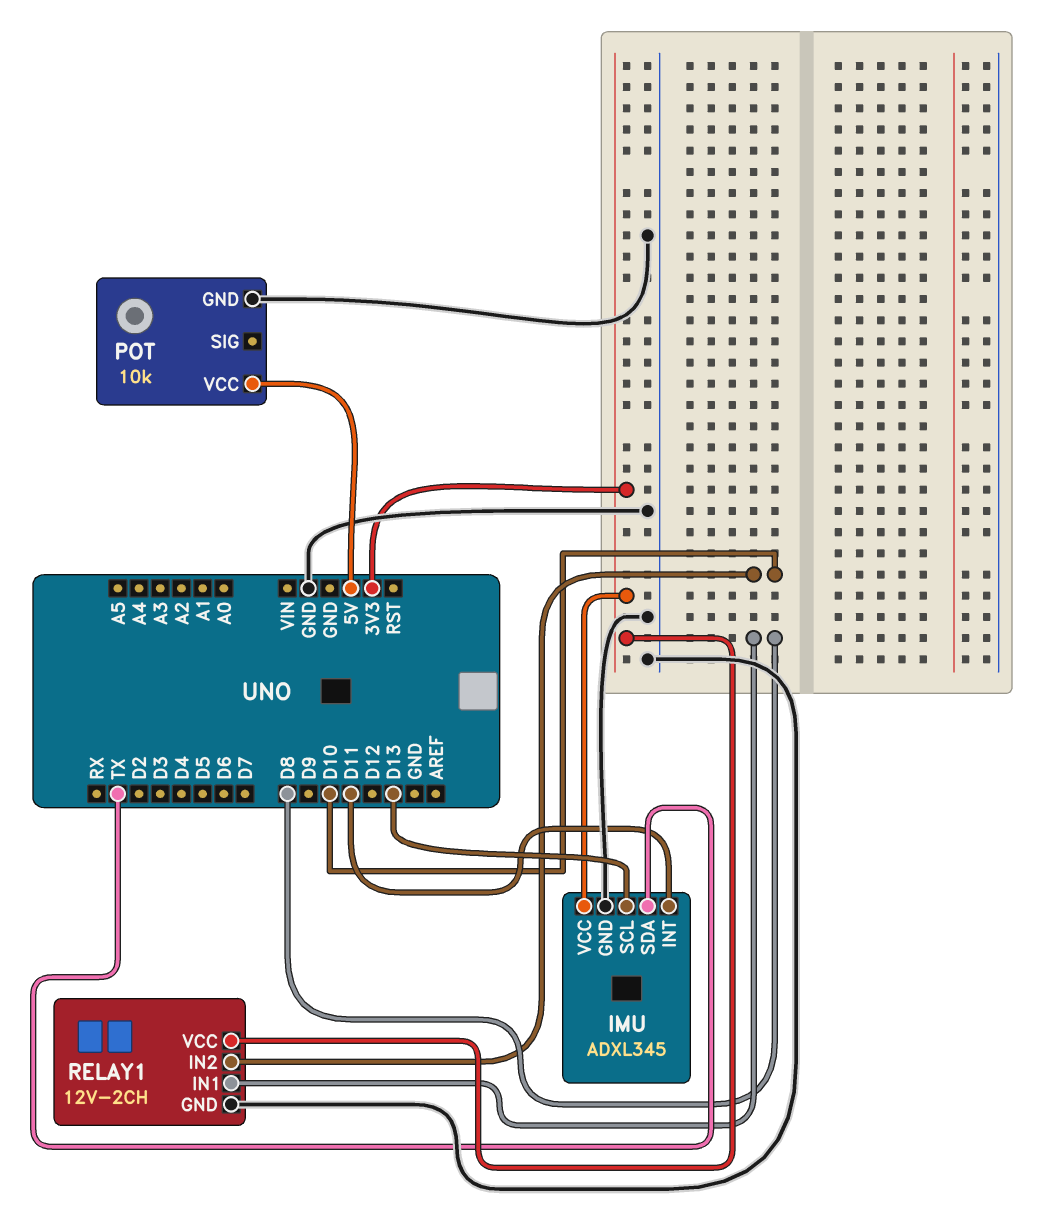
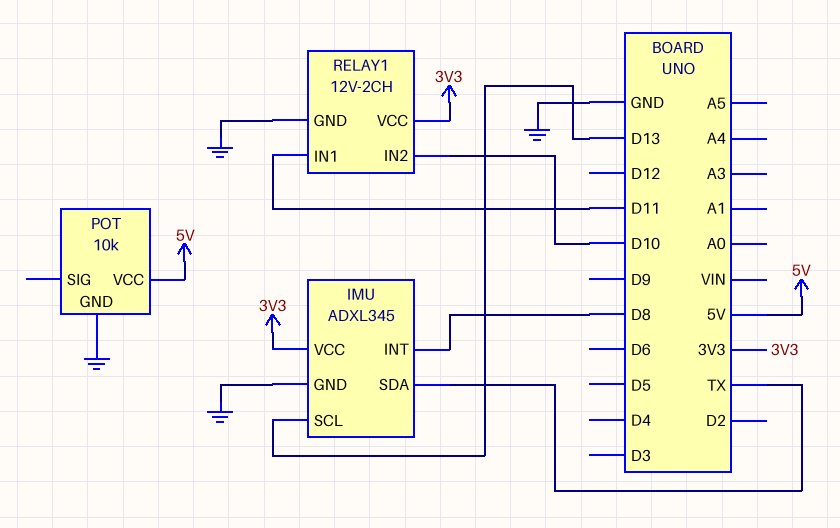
IMU pin INT: D11 -> D8
RELAY1 pin IN1: D8 -> D11

